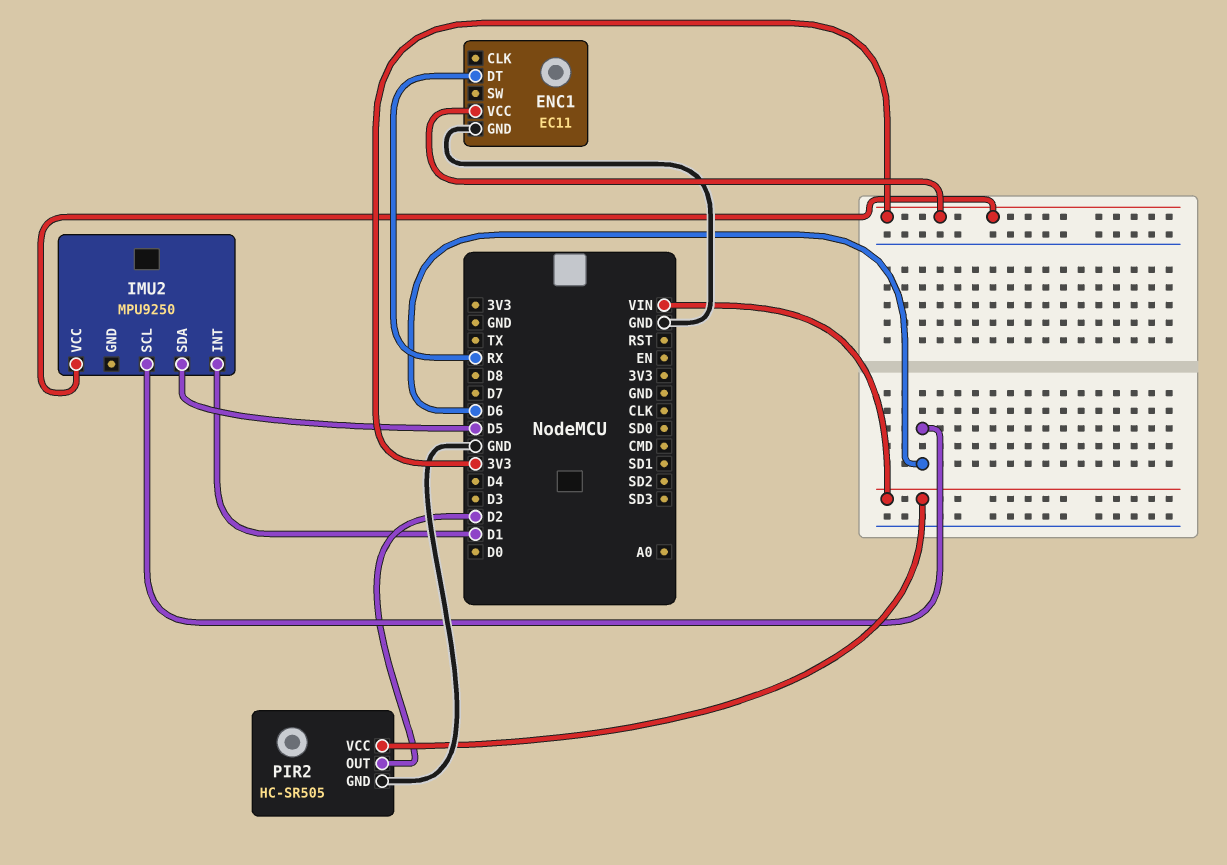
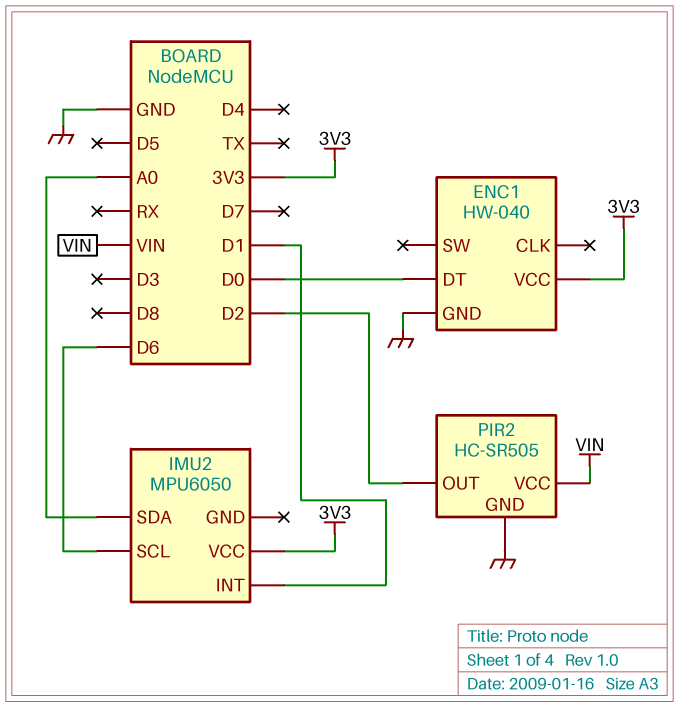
ENC1: EC11 -> HW-040
ENC1 pin DT: RX -> D0
IMU2: MPU9250 -> MPU6050
IMU2 pin SDA: D5 -> A0

